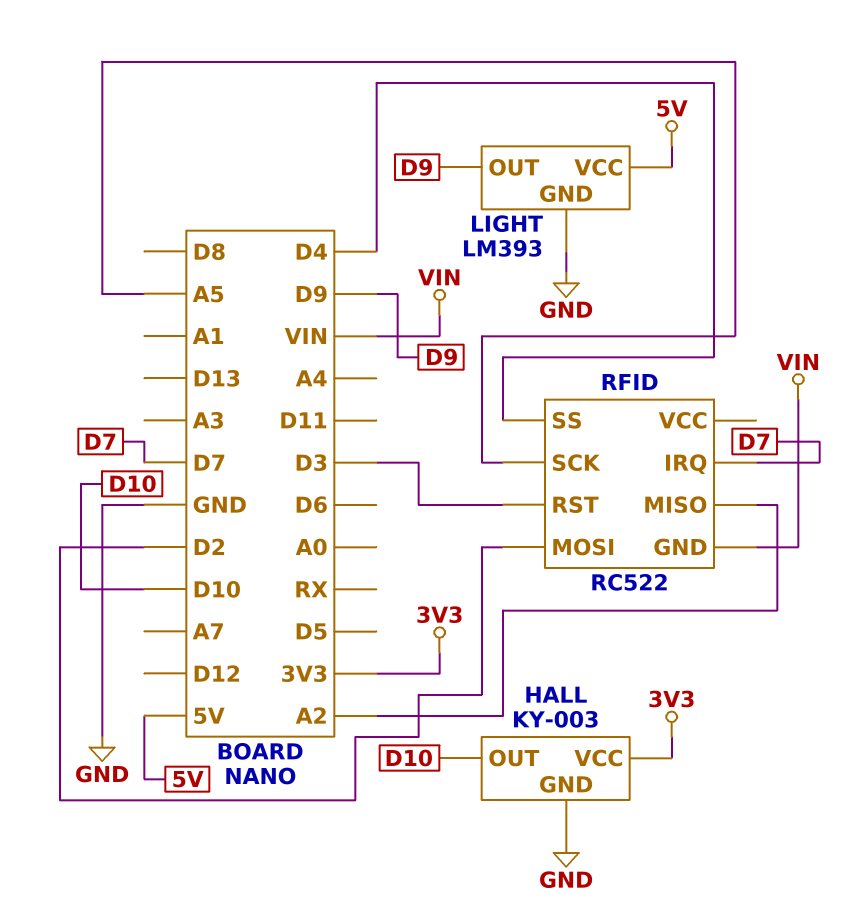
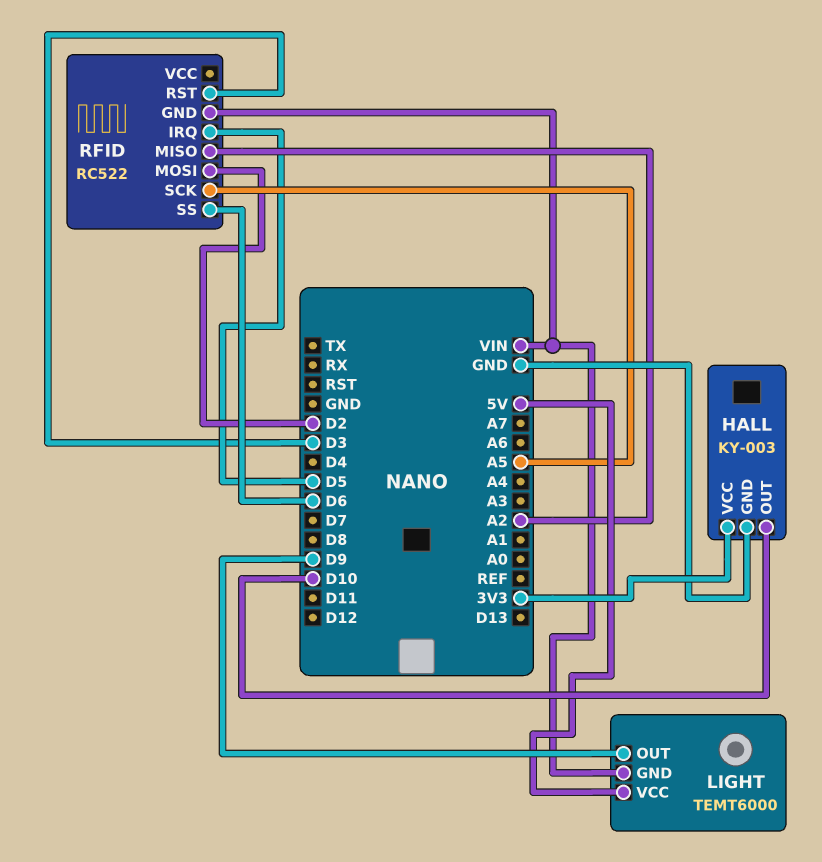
LIGHT: LM393 -> TEMT6000
LIGHT pin GND: GND -> VIN
RFID pin IRQ: D7 -> D5
RFID pin SS: D4 -> D6

